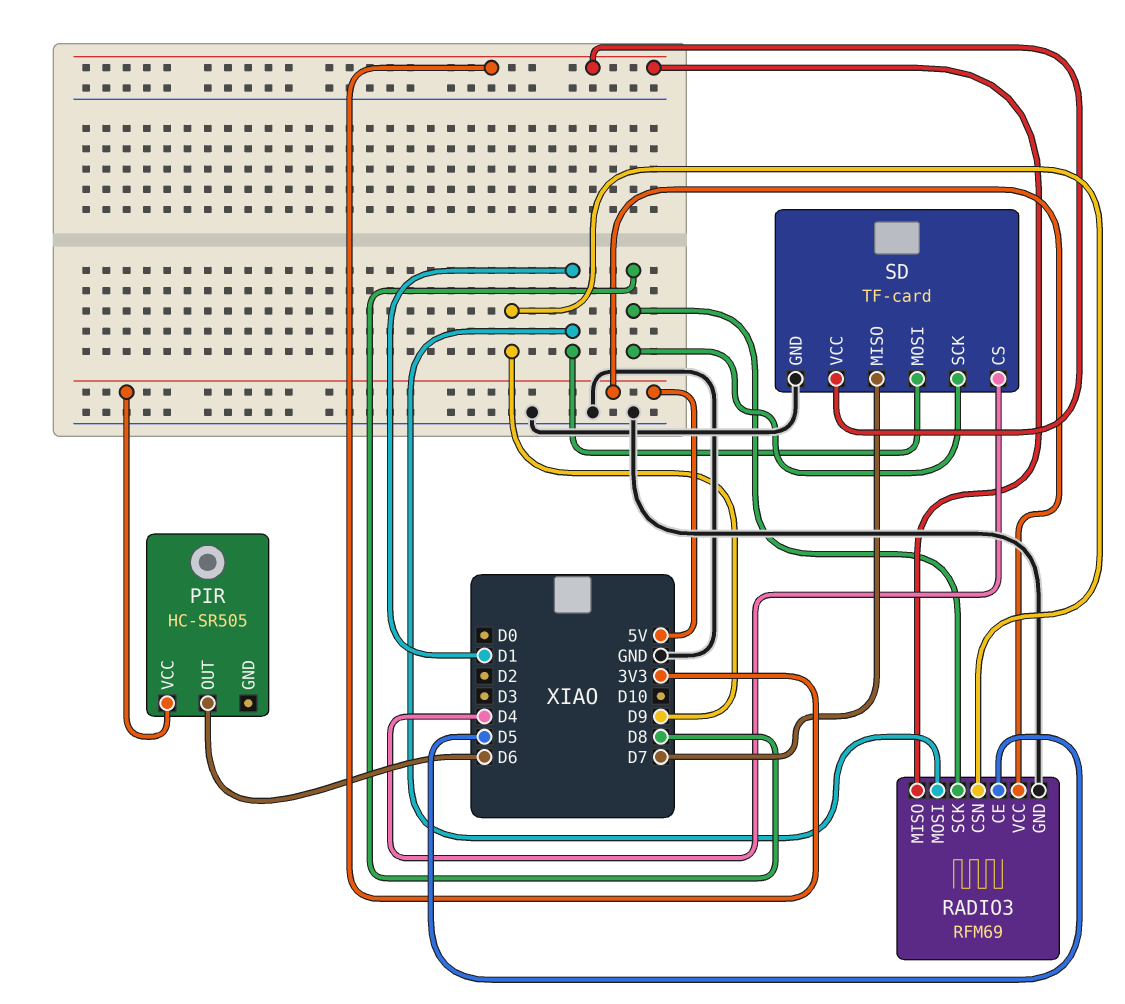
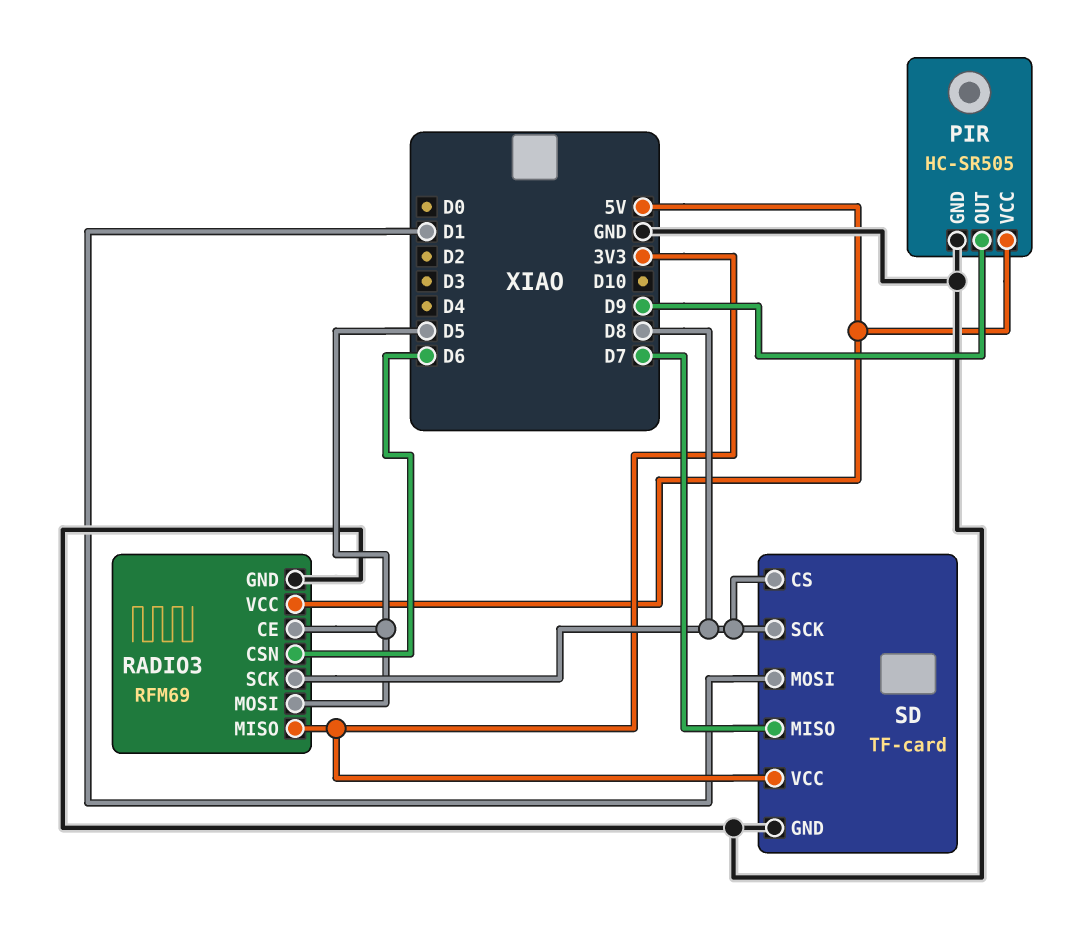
PIR pin GND: none -> GND
PIR pin OUT: D6 -> D9
RADIO3 pin CSN: D9 -> D6
RADIO3 pin MOSI: D1 -> D5
SD pin CS: D4 -> D8

